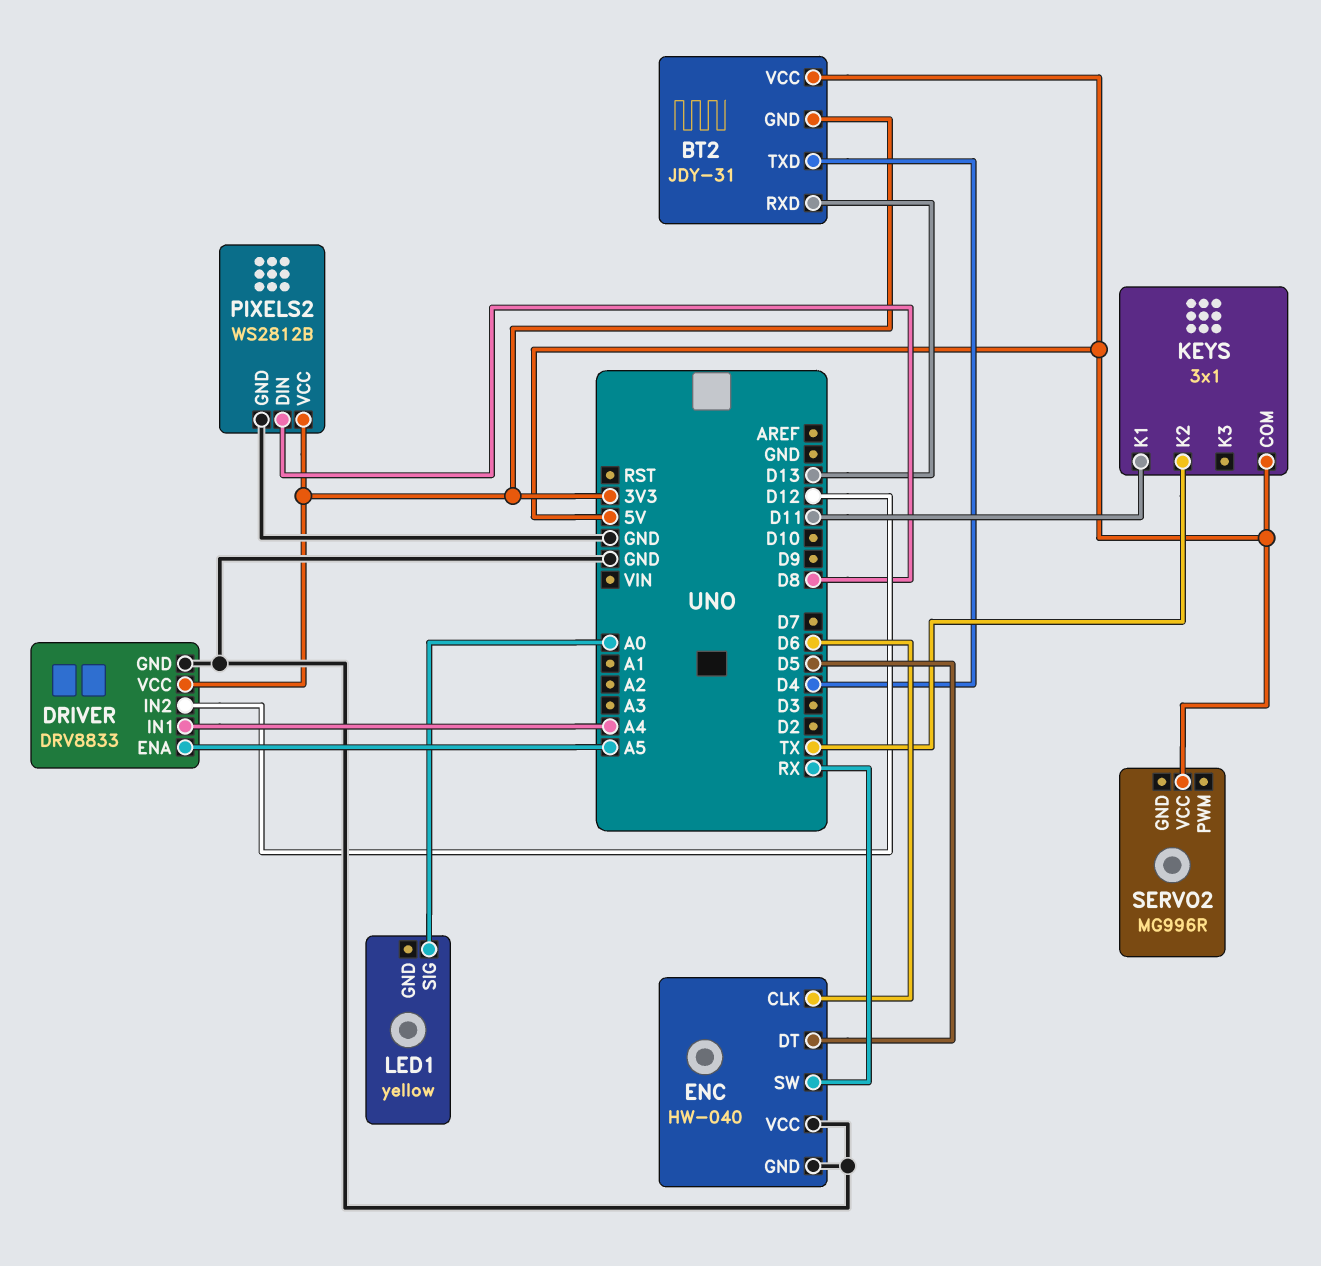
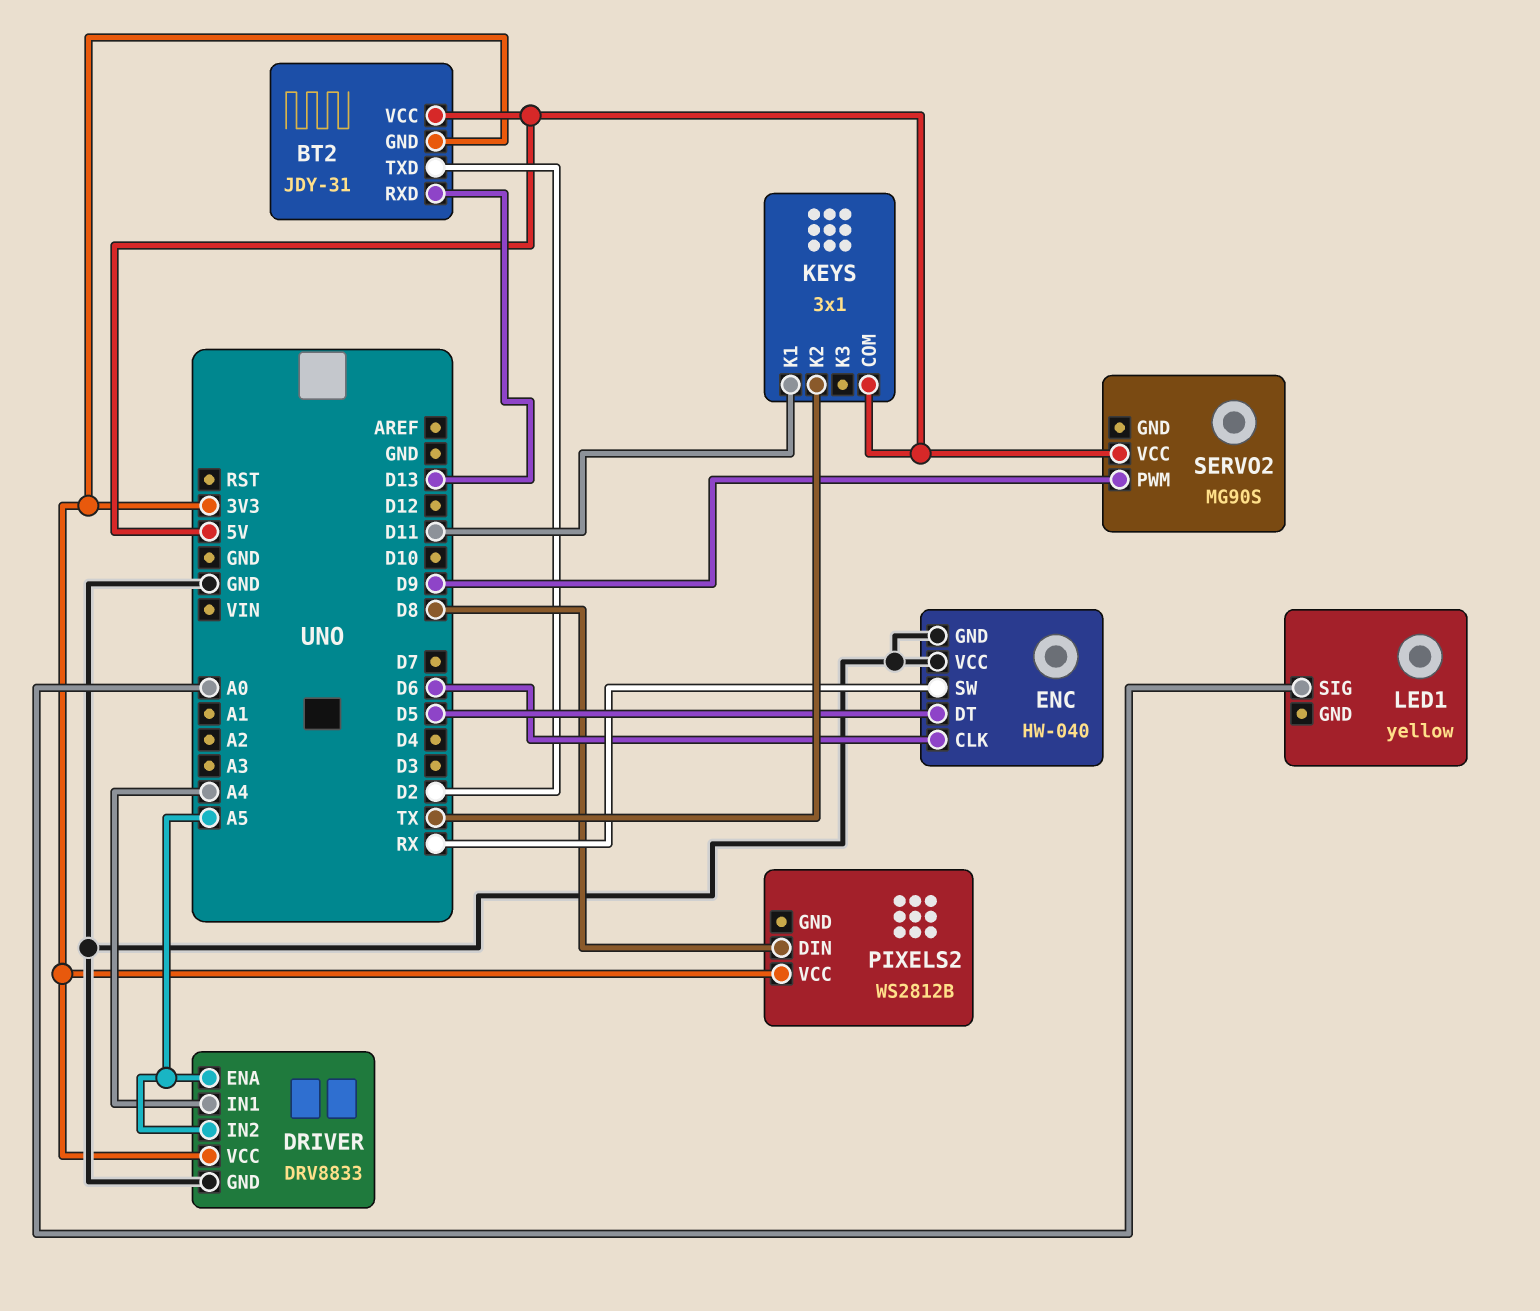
BT2 pin TXD: D4 -> D2
DRIVER pin IN2: D12 -> A5
PIXELS2 pin GND: GND -> none
SERVO2: MG996R -> MG90S
SERVO2 pin PWM: none -> D9

